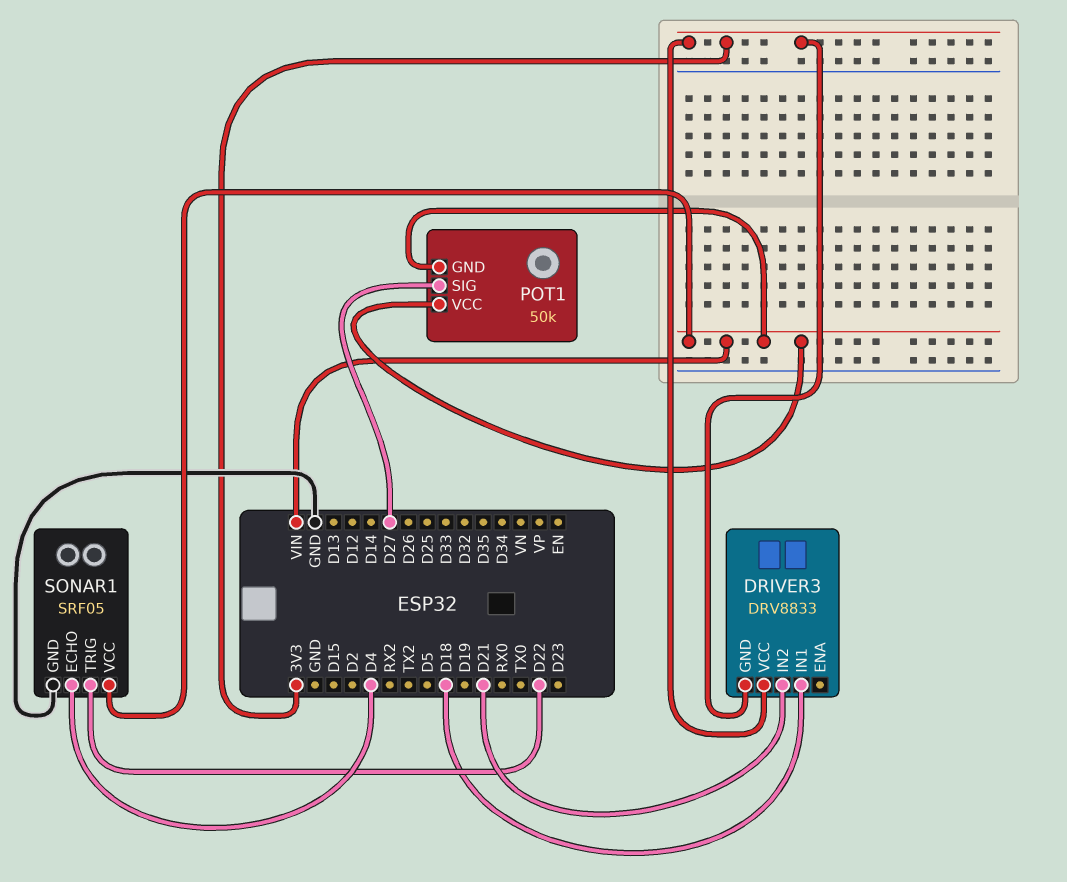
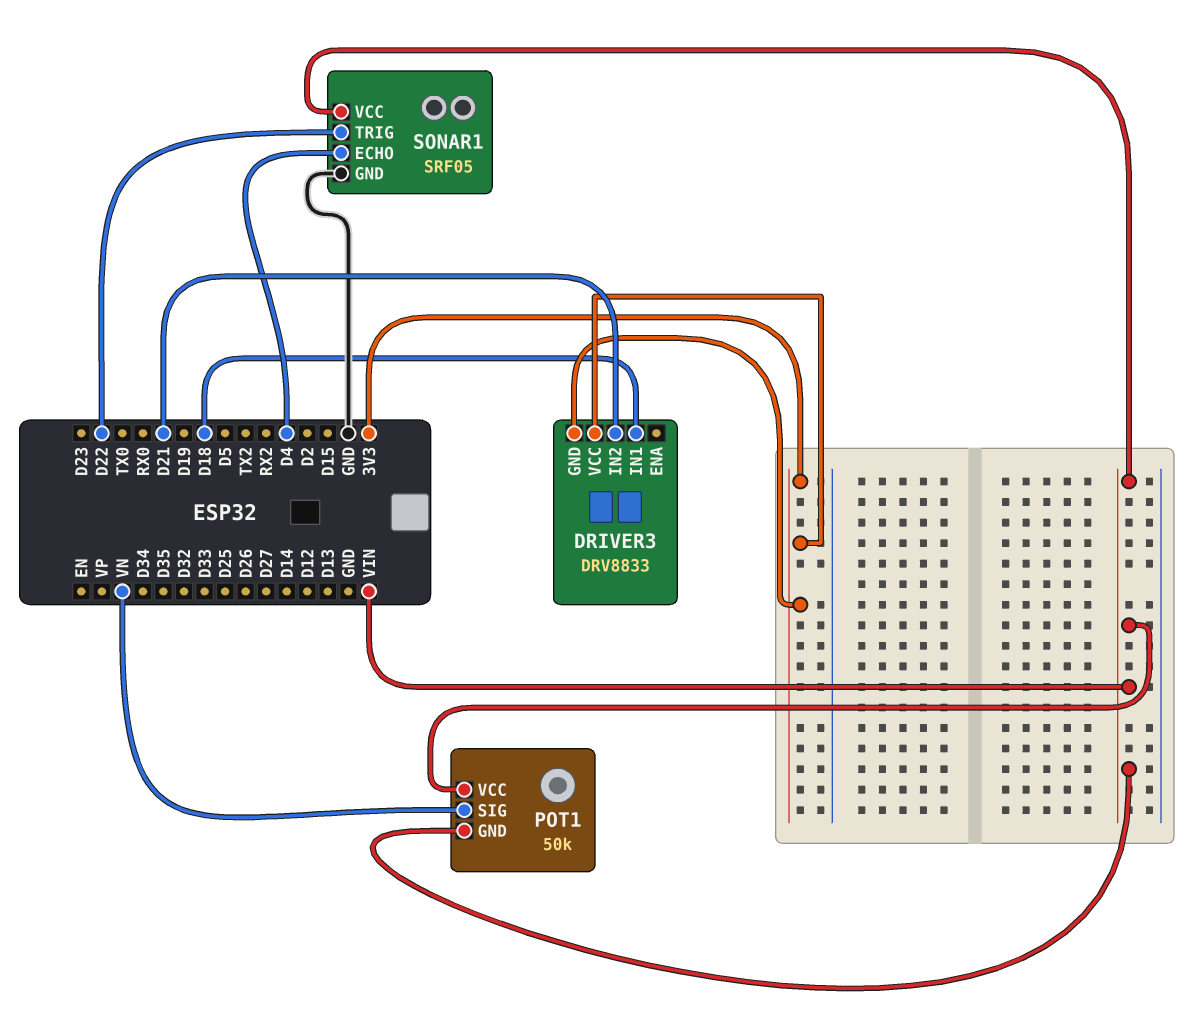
POT1 pin SIG: D27 -> VN

